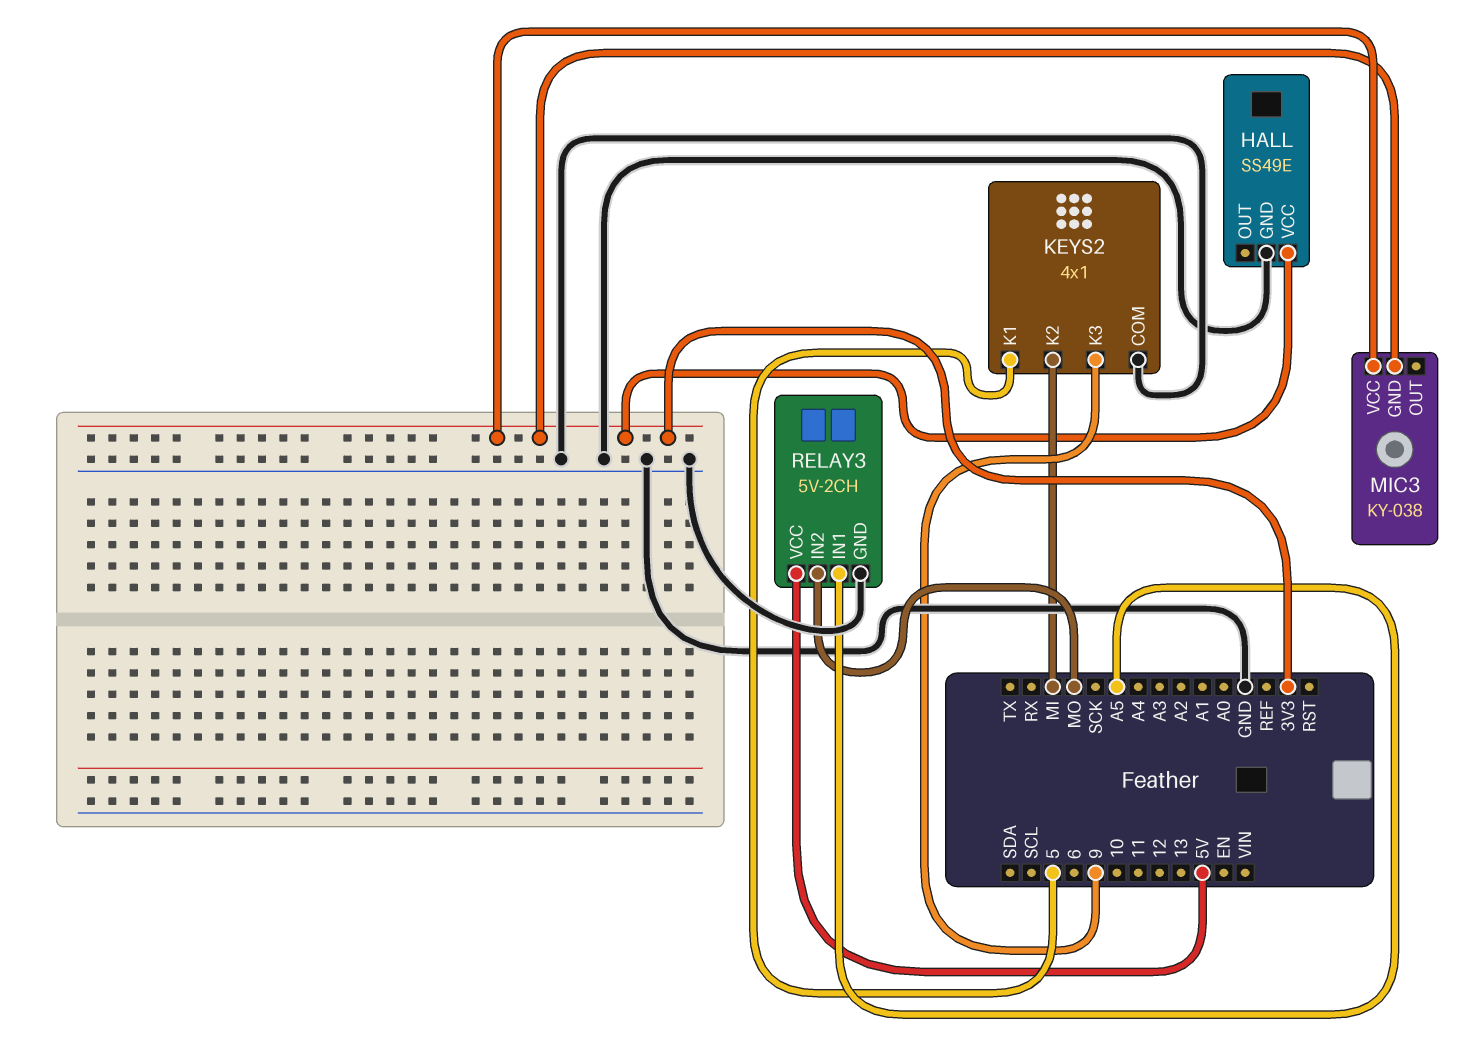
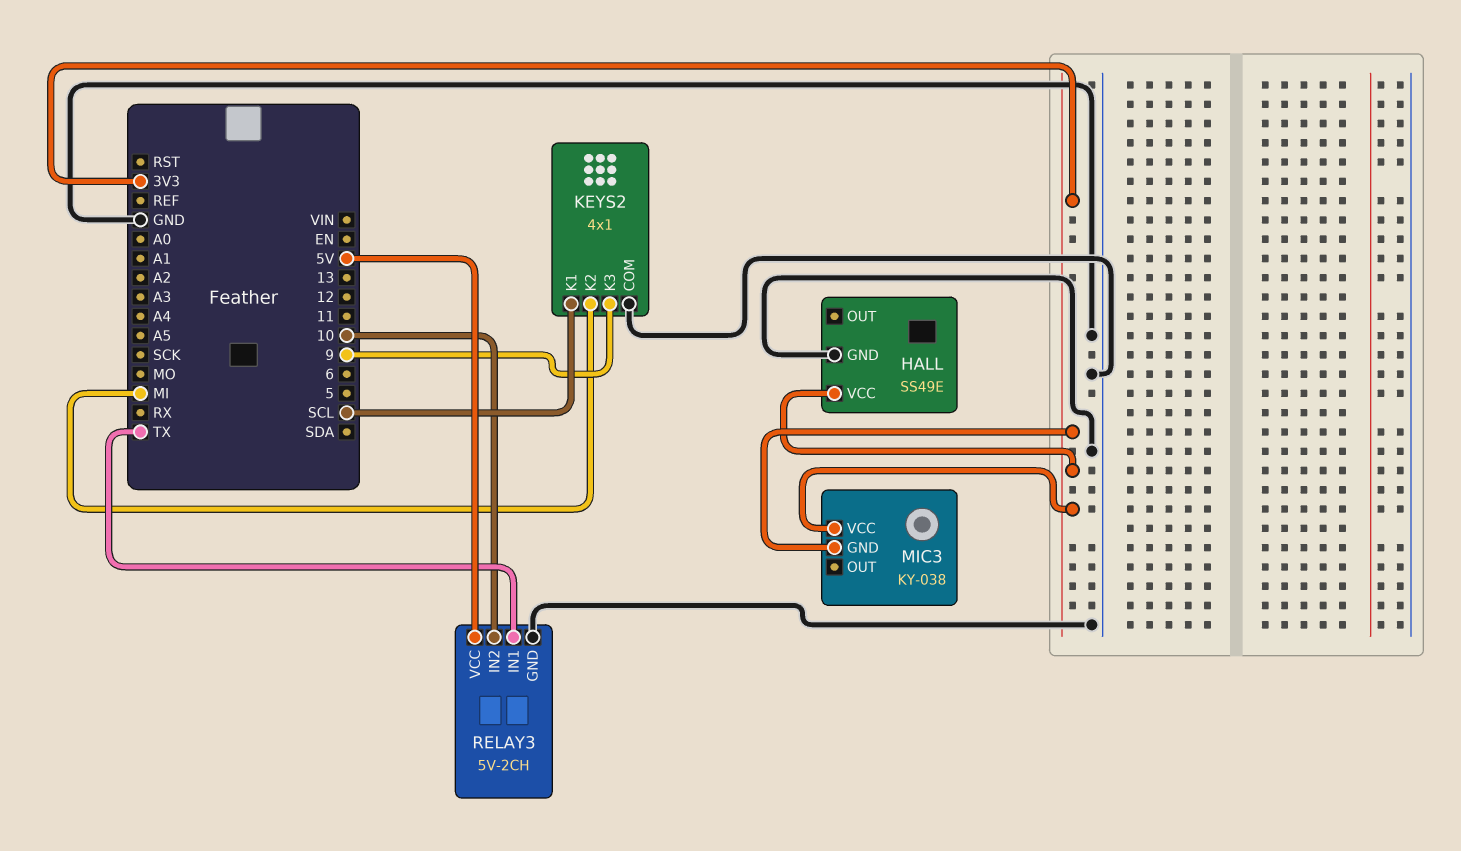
KEYS2 pin K1: 5 -> SCL
RELAY3 pin IN1: A5 -> TX
RELAY3 pin IN2: MO -> 10

